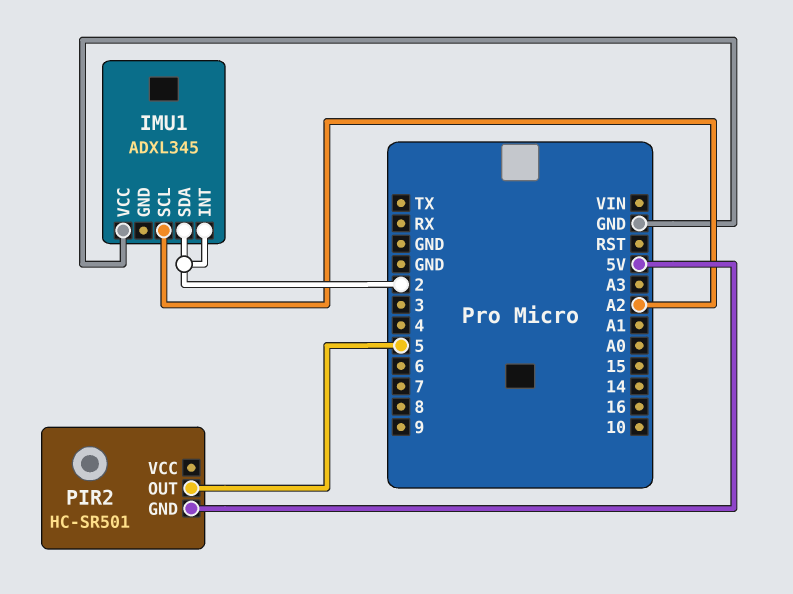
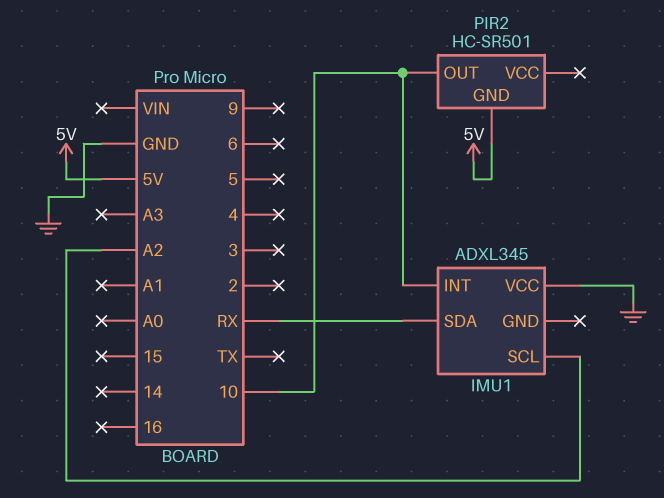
IMU1 pin INT: 2 -> 10
IMU1 pin SDA: 2 -> RX
PIR2 pin OUT: 5 -> 10

